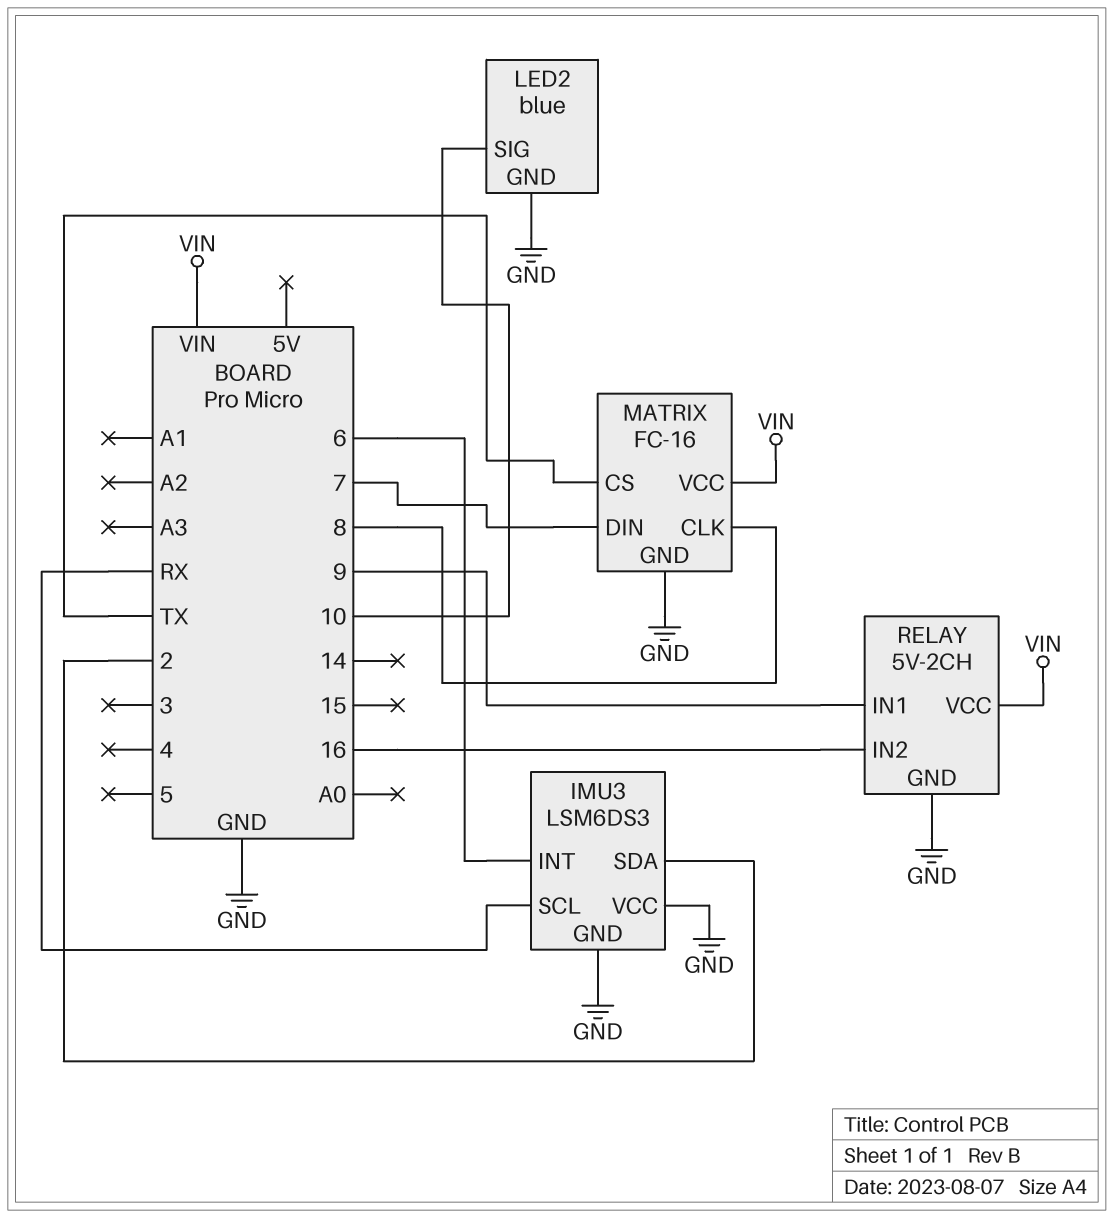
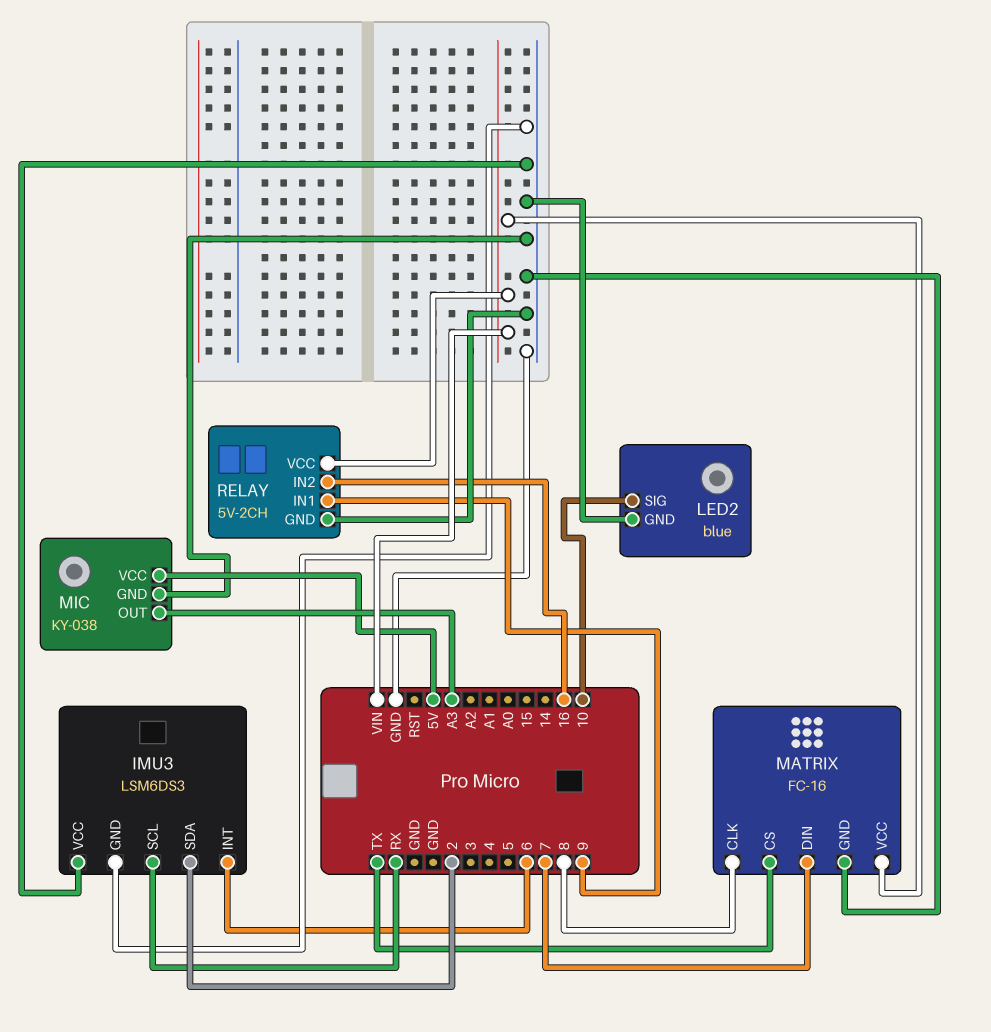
MIC: none -> KY-038
MIC pin GND: none -> GND
MIC pin OUT: none -> A3
MIC pin VCC: none -> 5V

